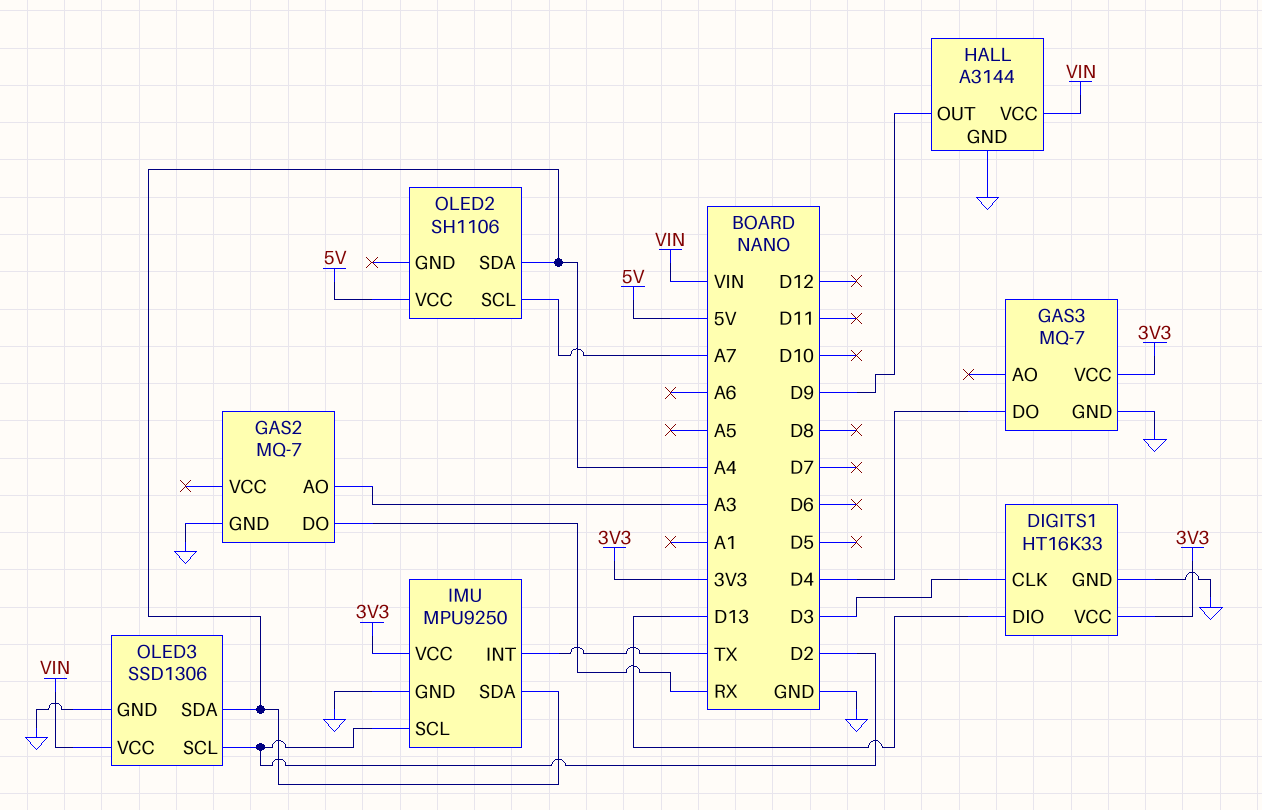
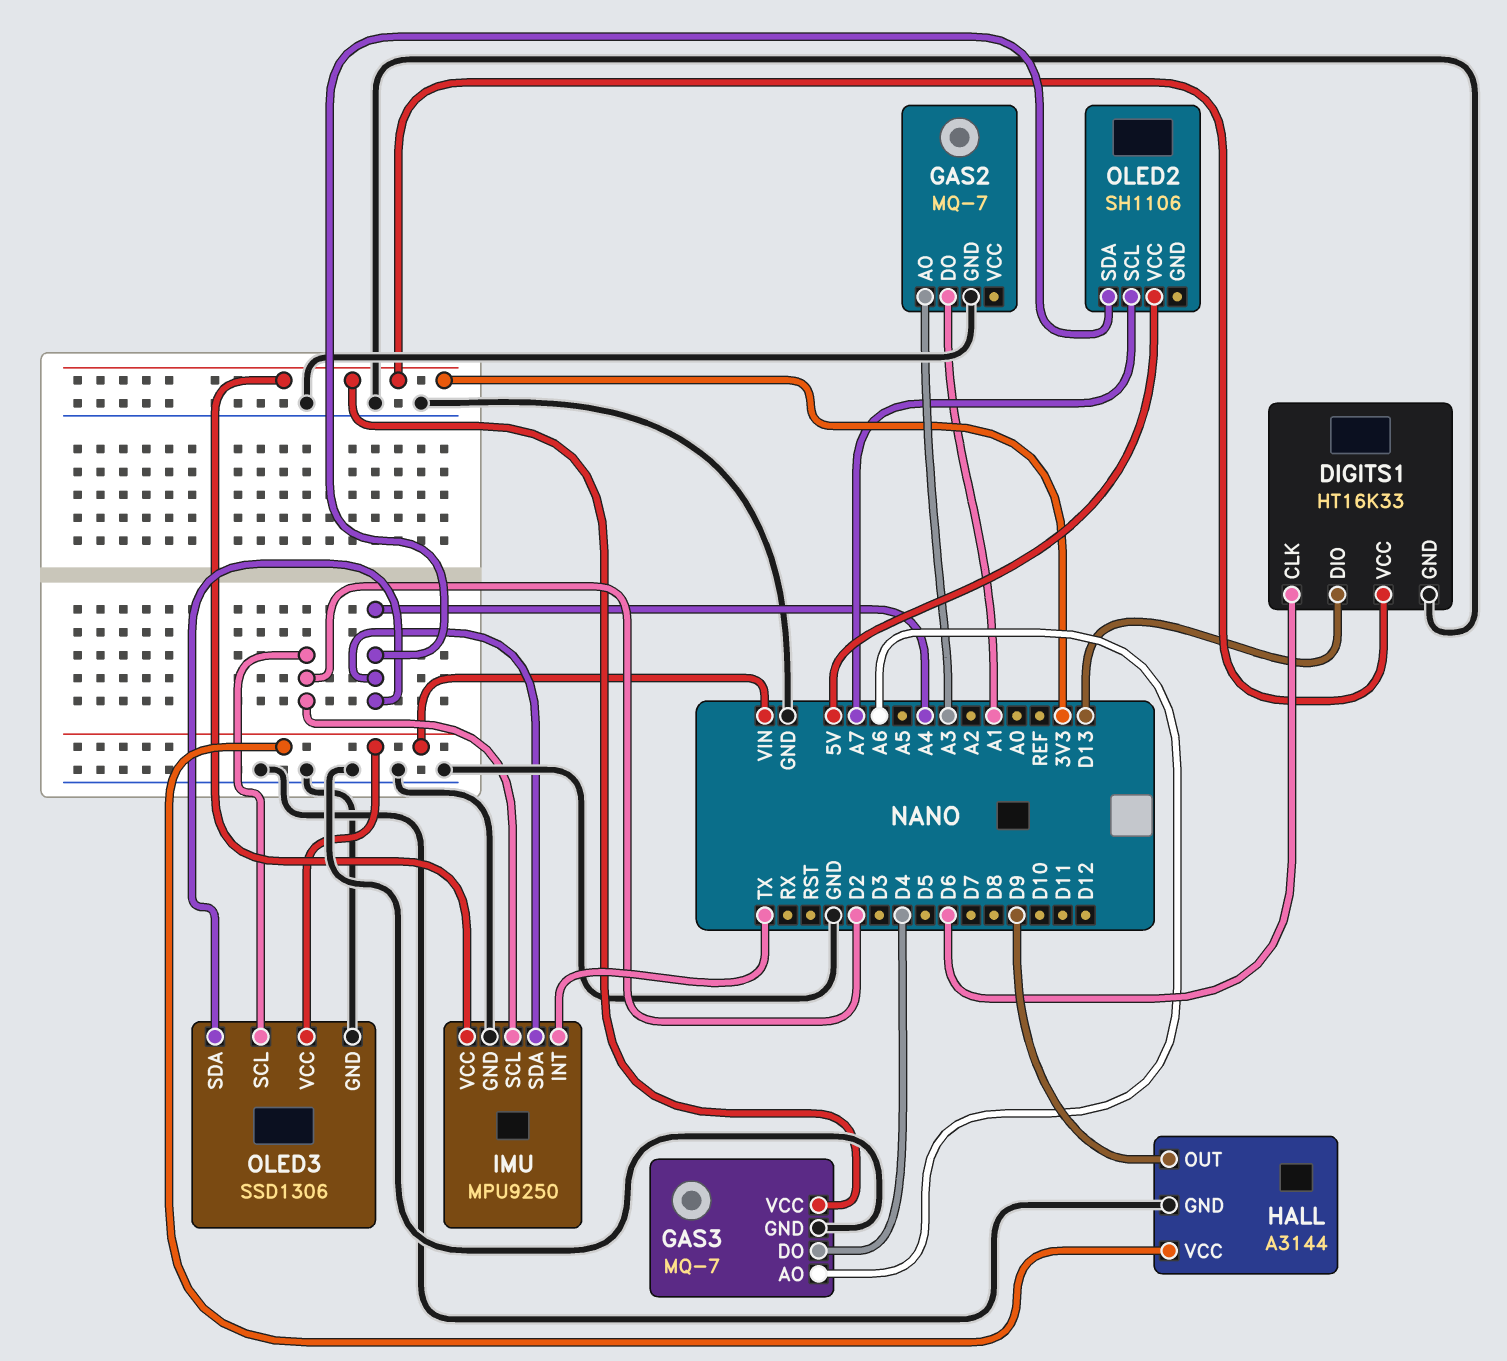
DIGITS1 pin CLK: D3 -> D6
GAS2 pin DO: RX -> A1
GAS3 pin AO: none -> A6

